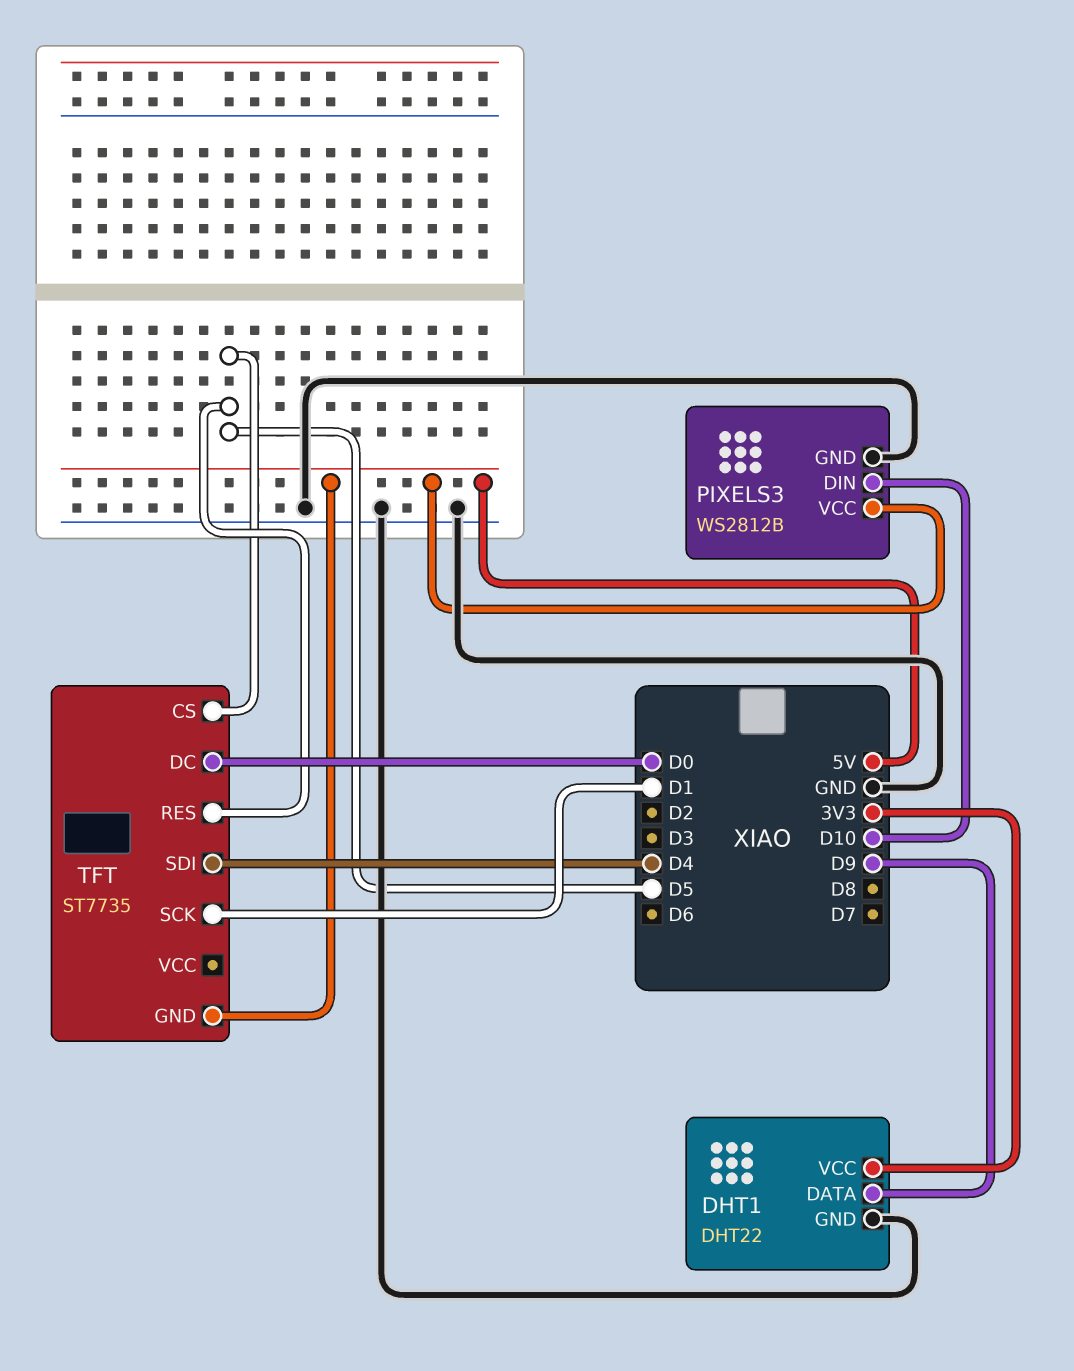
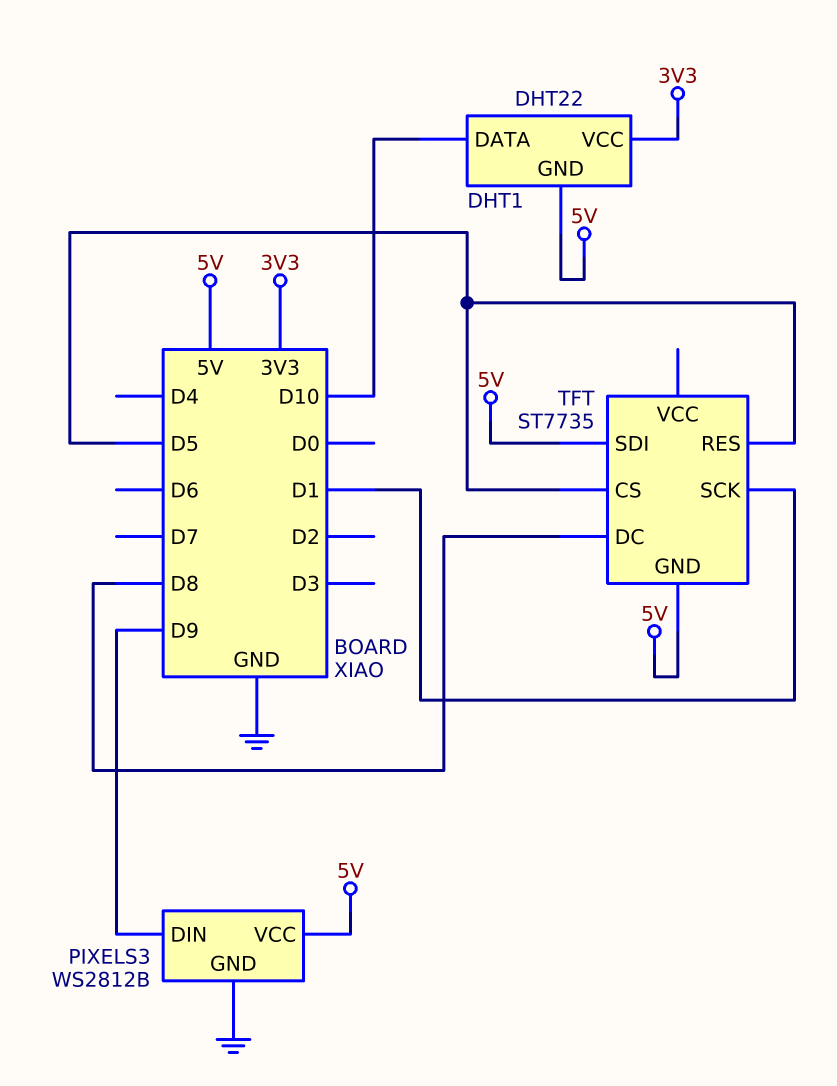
DHT1 pin DATA: D9 -> D10
DHT1 pin GND: GND -> 5V
PIXELS3 pin DIN: D10 -> D9
TFT pin DC: D0 -> D8
TFT pin SDI: D4 -> 5V

